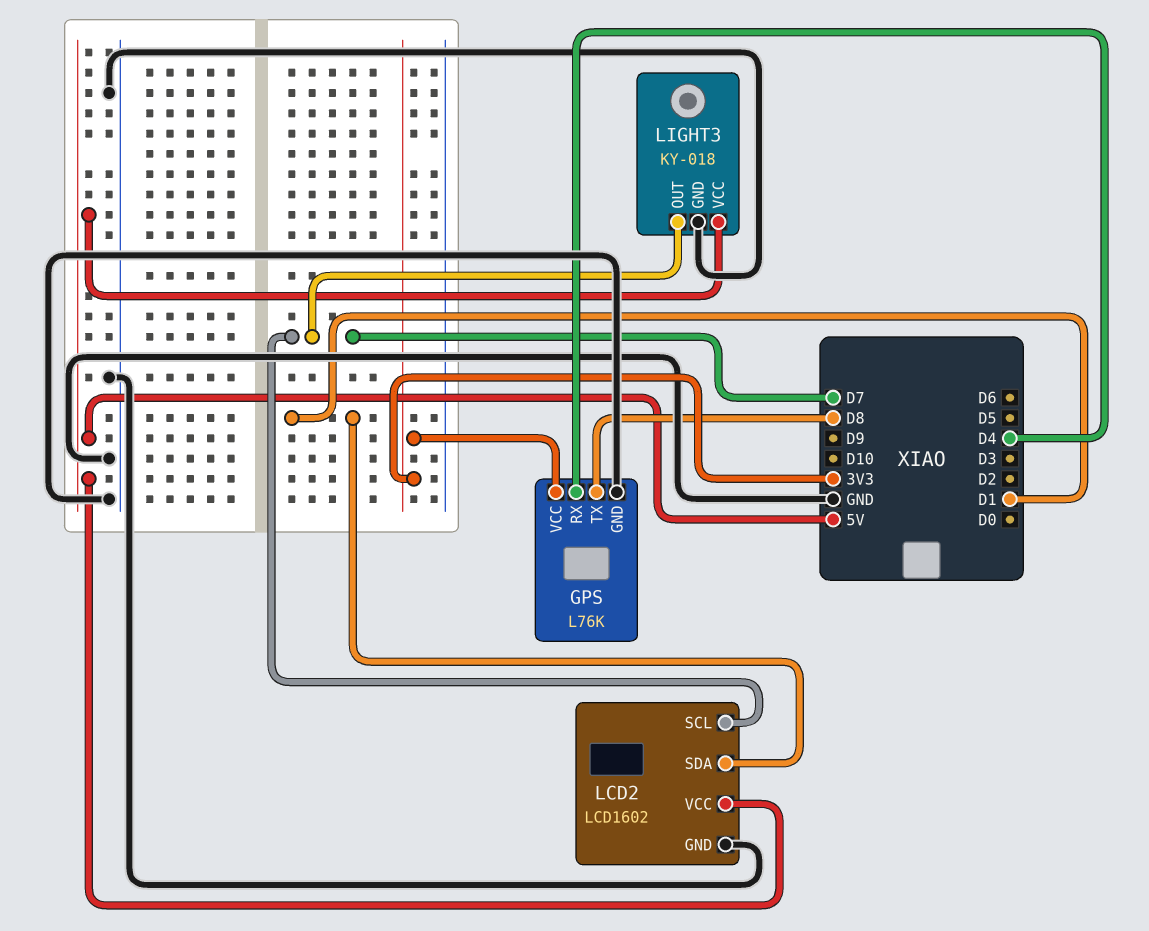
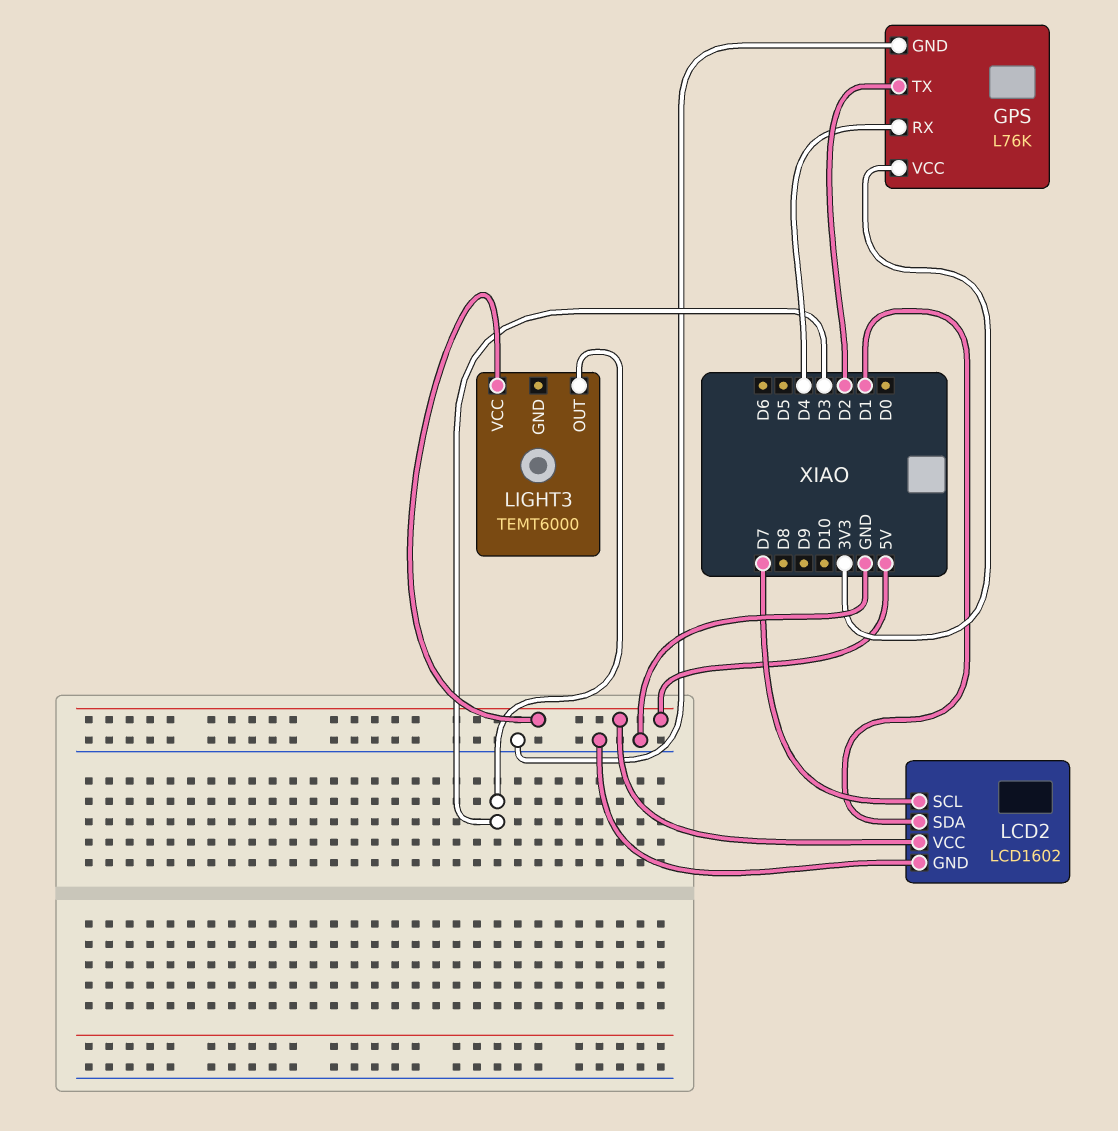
GPS pin TX: D8 -> D2
LIGHT3: KY-018 -> TEMT6000
LIGHT3 pin GND: GND -> none
LIGHT3 pin OUT: D7 -> D3

